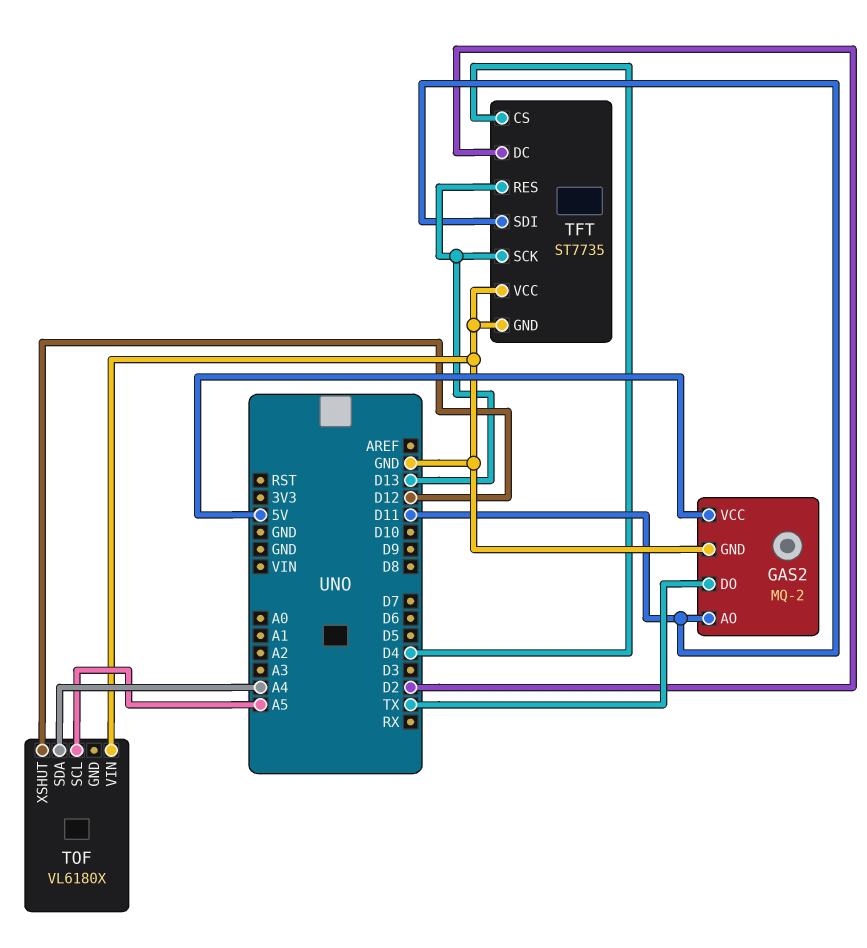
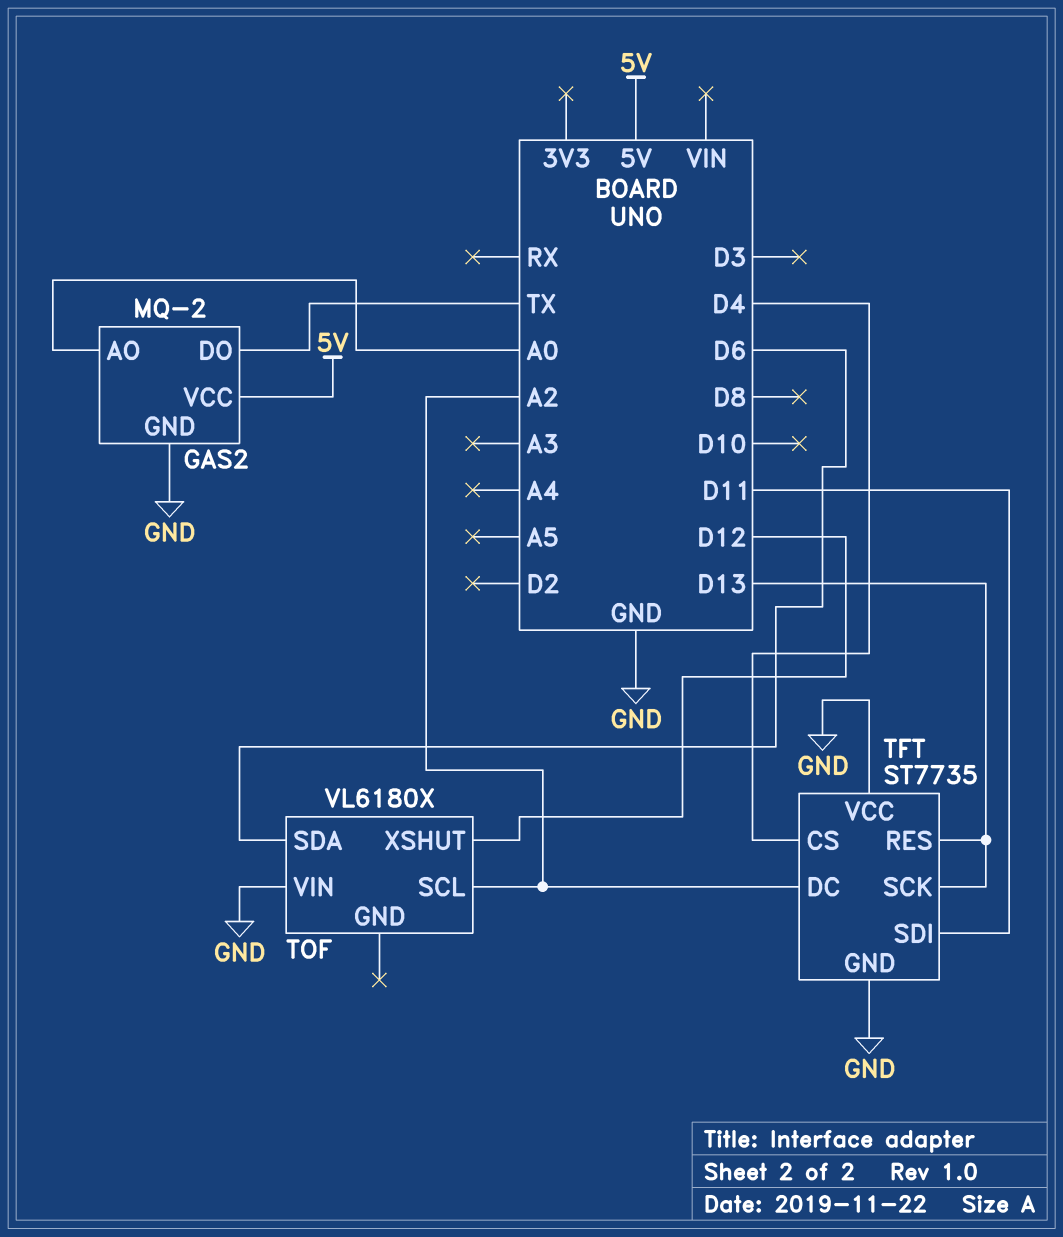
GAS2 pin AO: D11 -> A0
TFT pin DC: D2 -> A2
TOF pin SCL: A5 -> A2
TOF pin SDA: A4 -> D6

